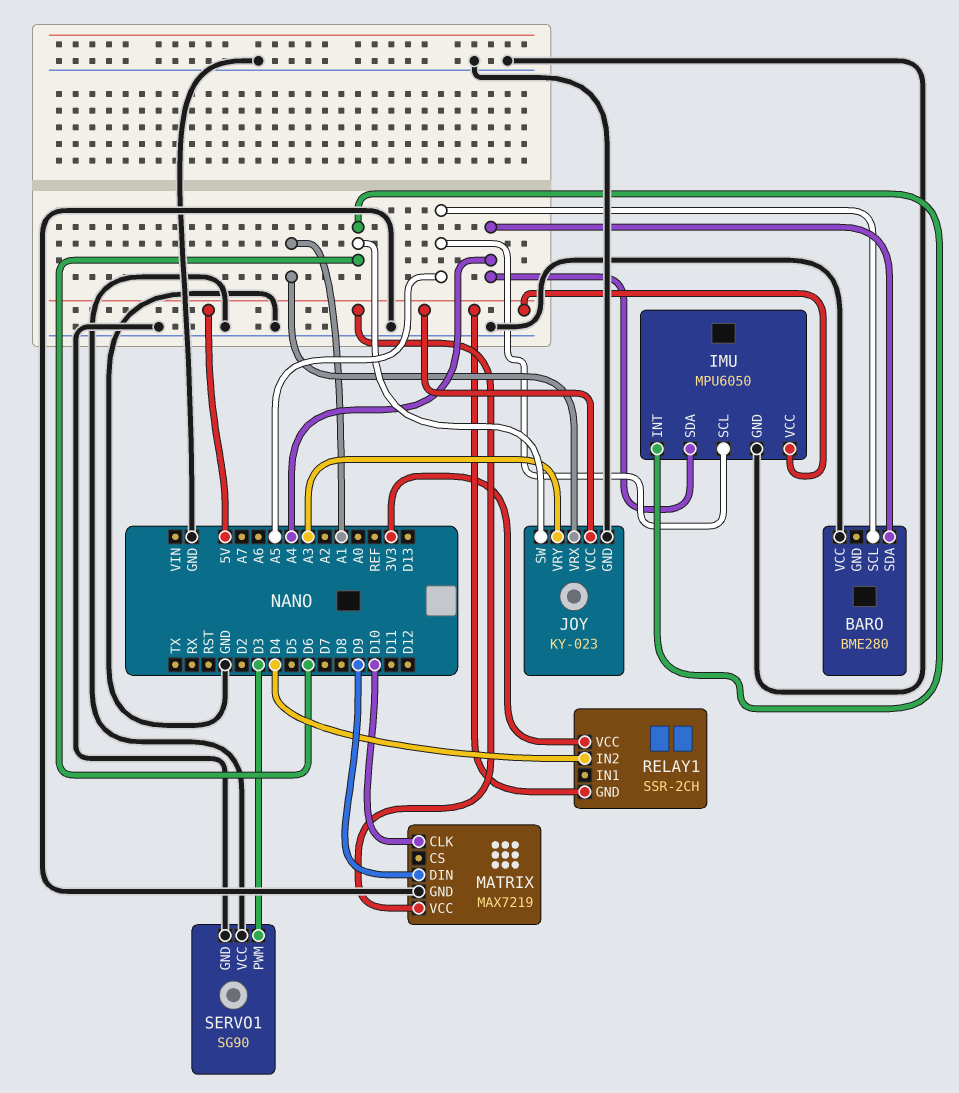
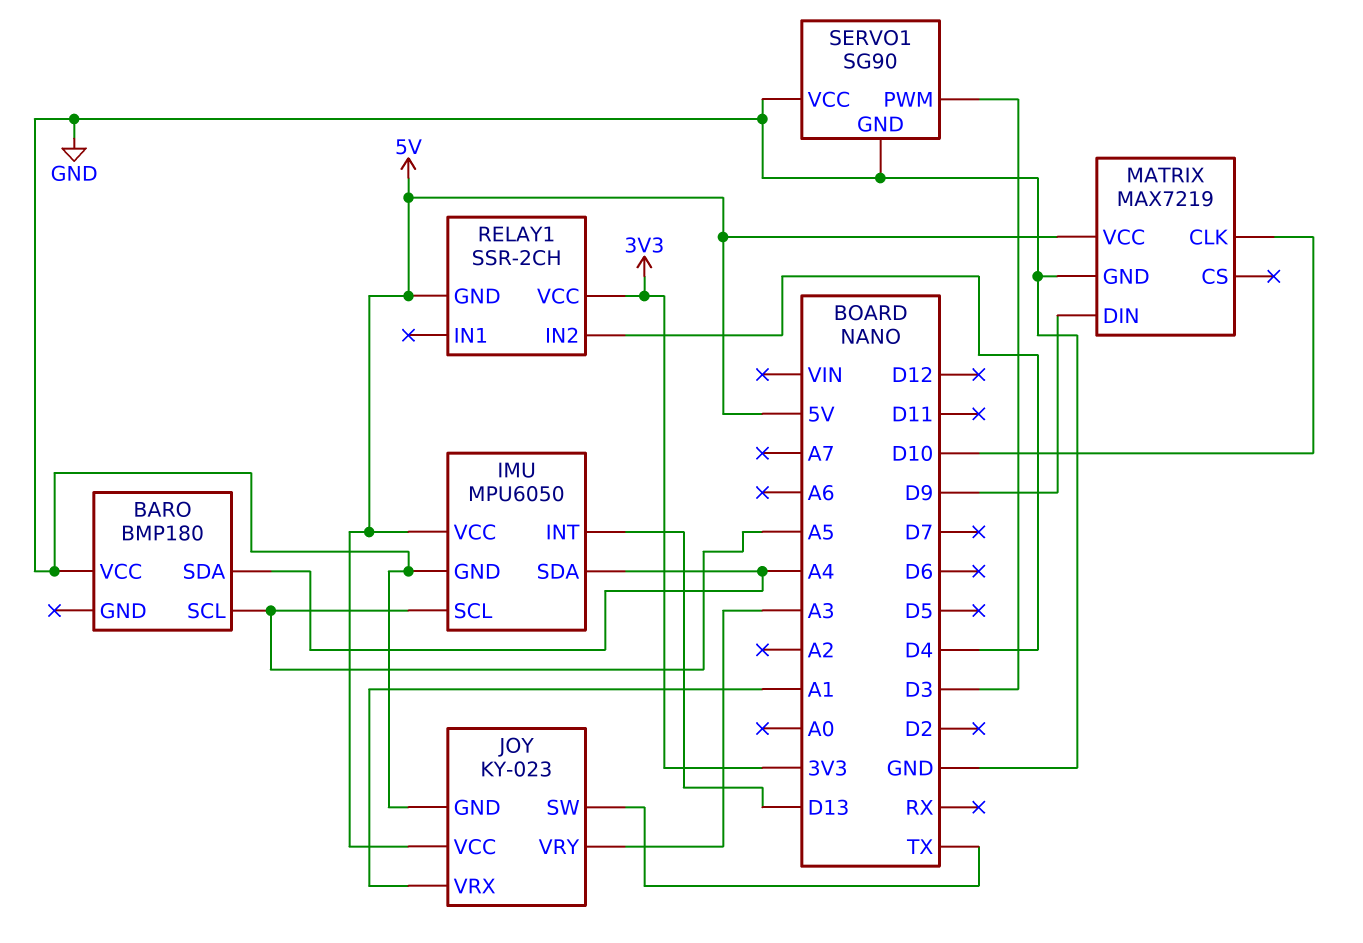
BARO: BME280 -> BMP180
IMU pin INT: D6 -> D13
JOY pin SW: D6 -> TX

